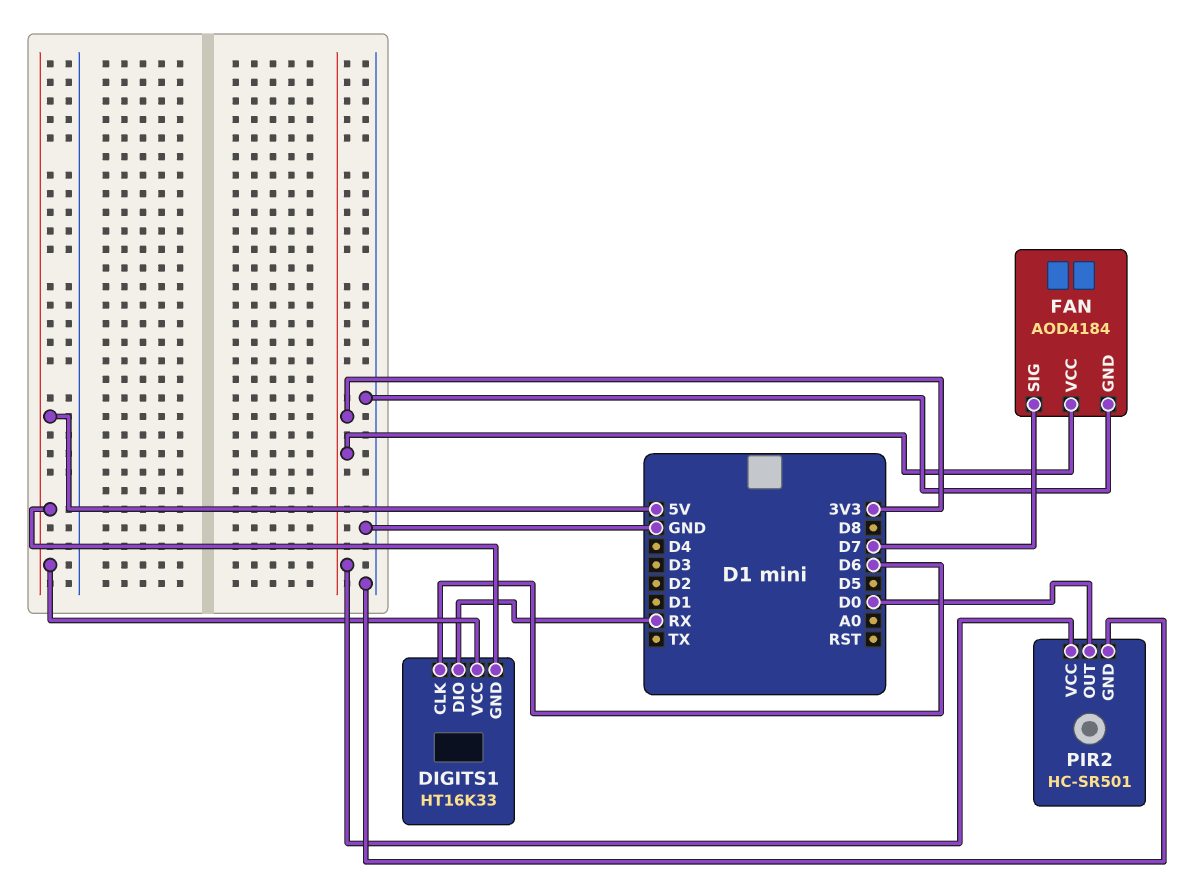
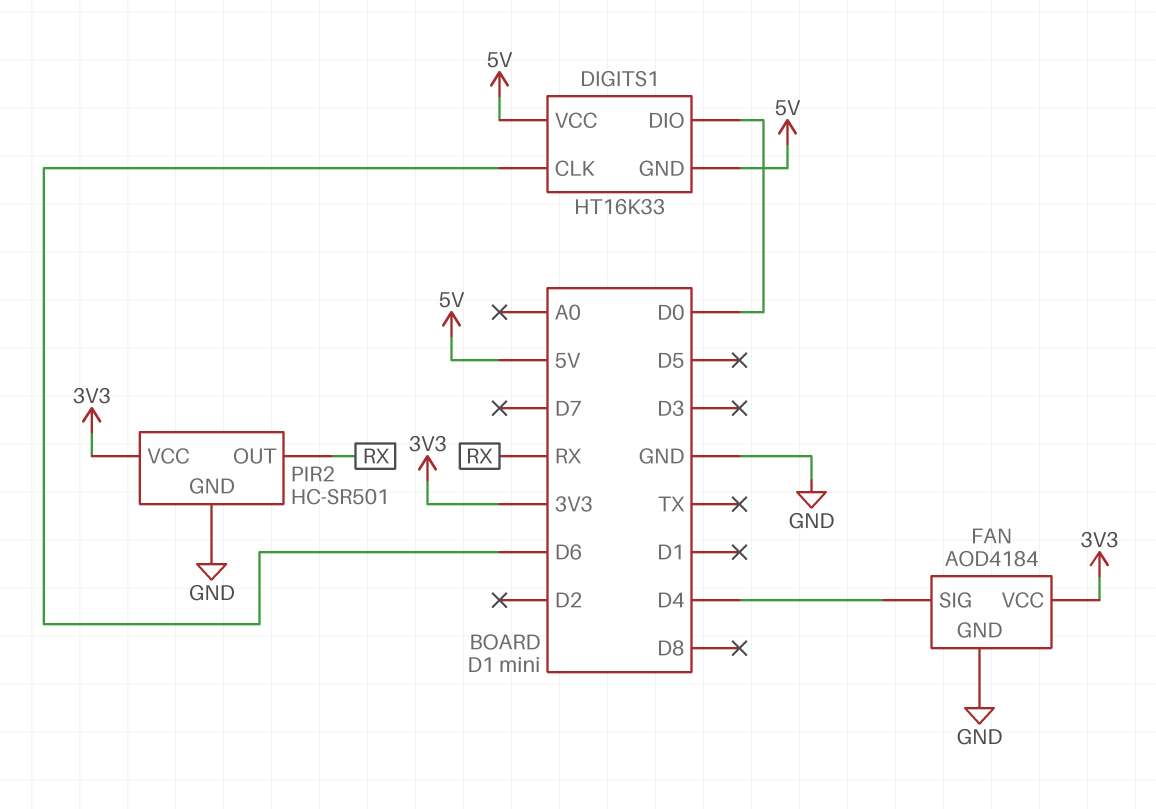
DIGITS1 pin DIO: RX -> D0
FAN pin SIG: D7 -> D4
PIR2 pin OUT: D0 -> RX

